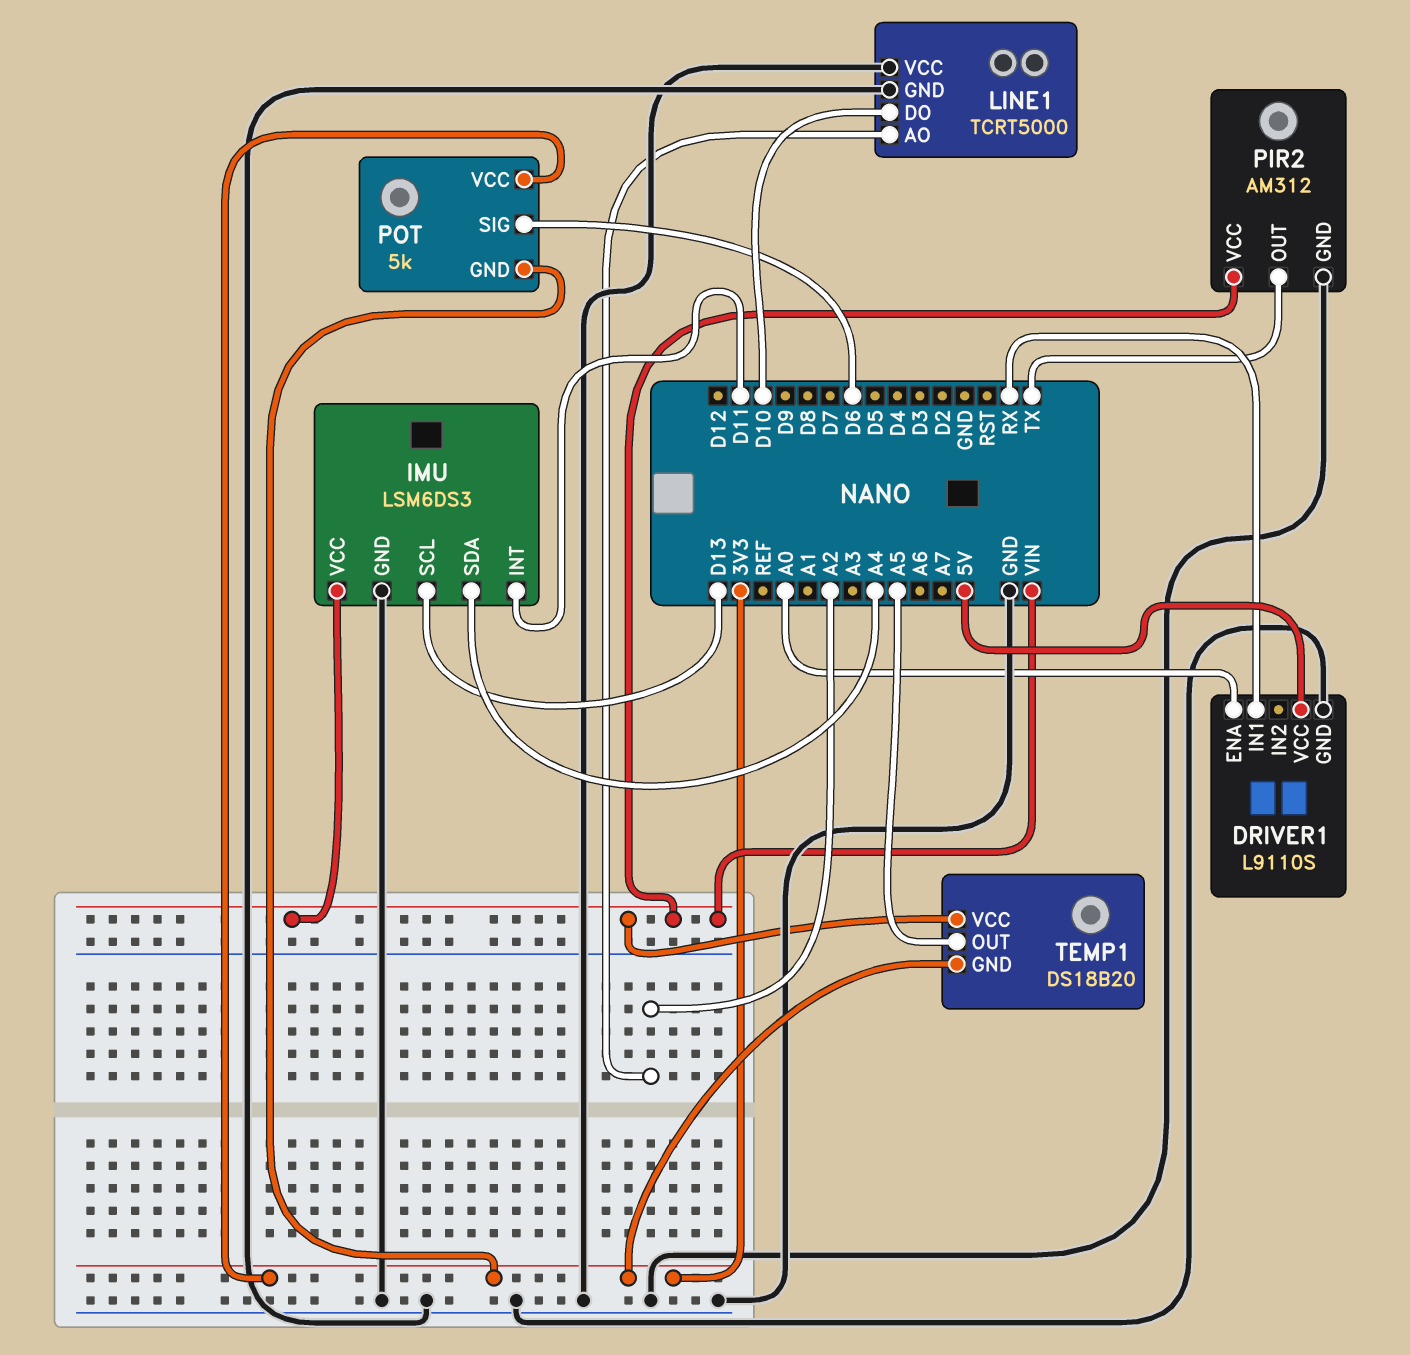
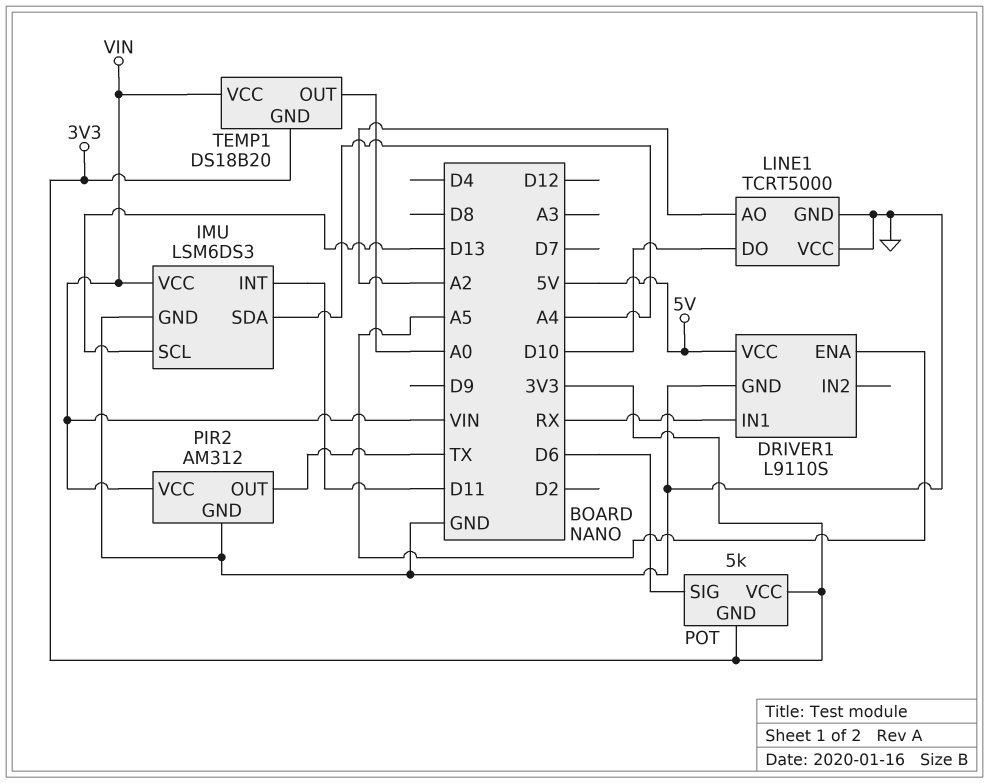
DRIVER1 pin ENA: A0 -> A5
TEMP1 pin OUT: A5 -> A0

